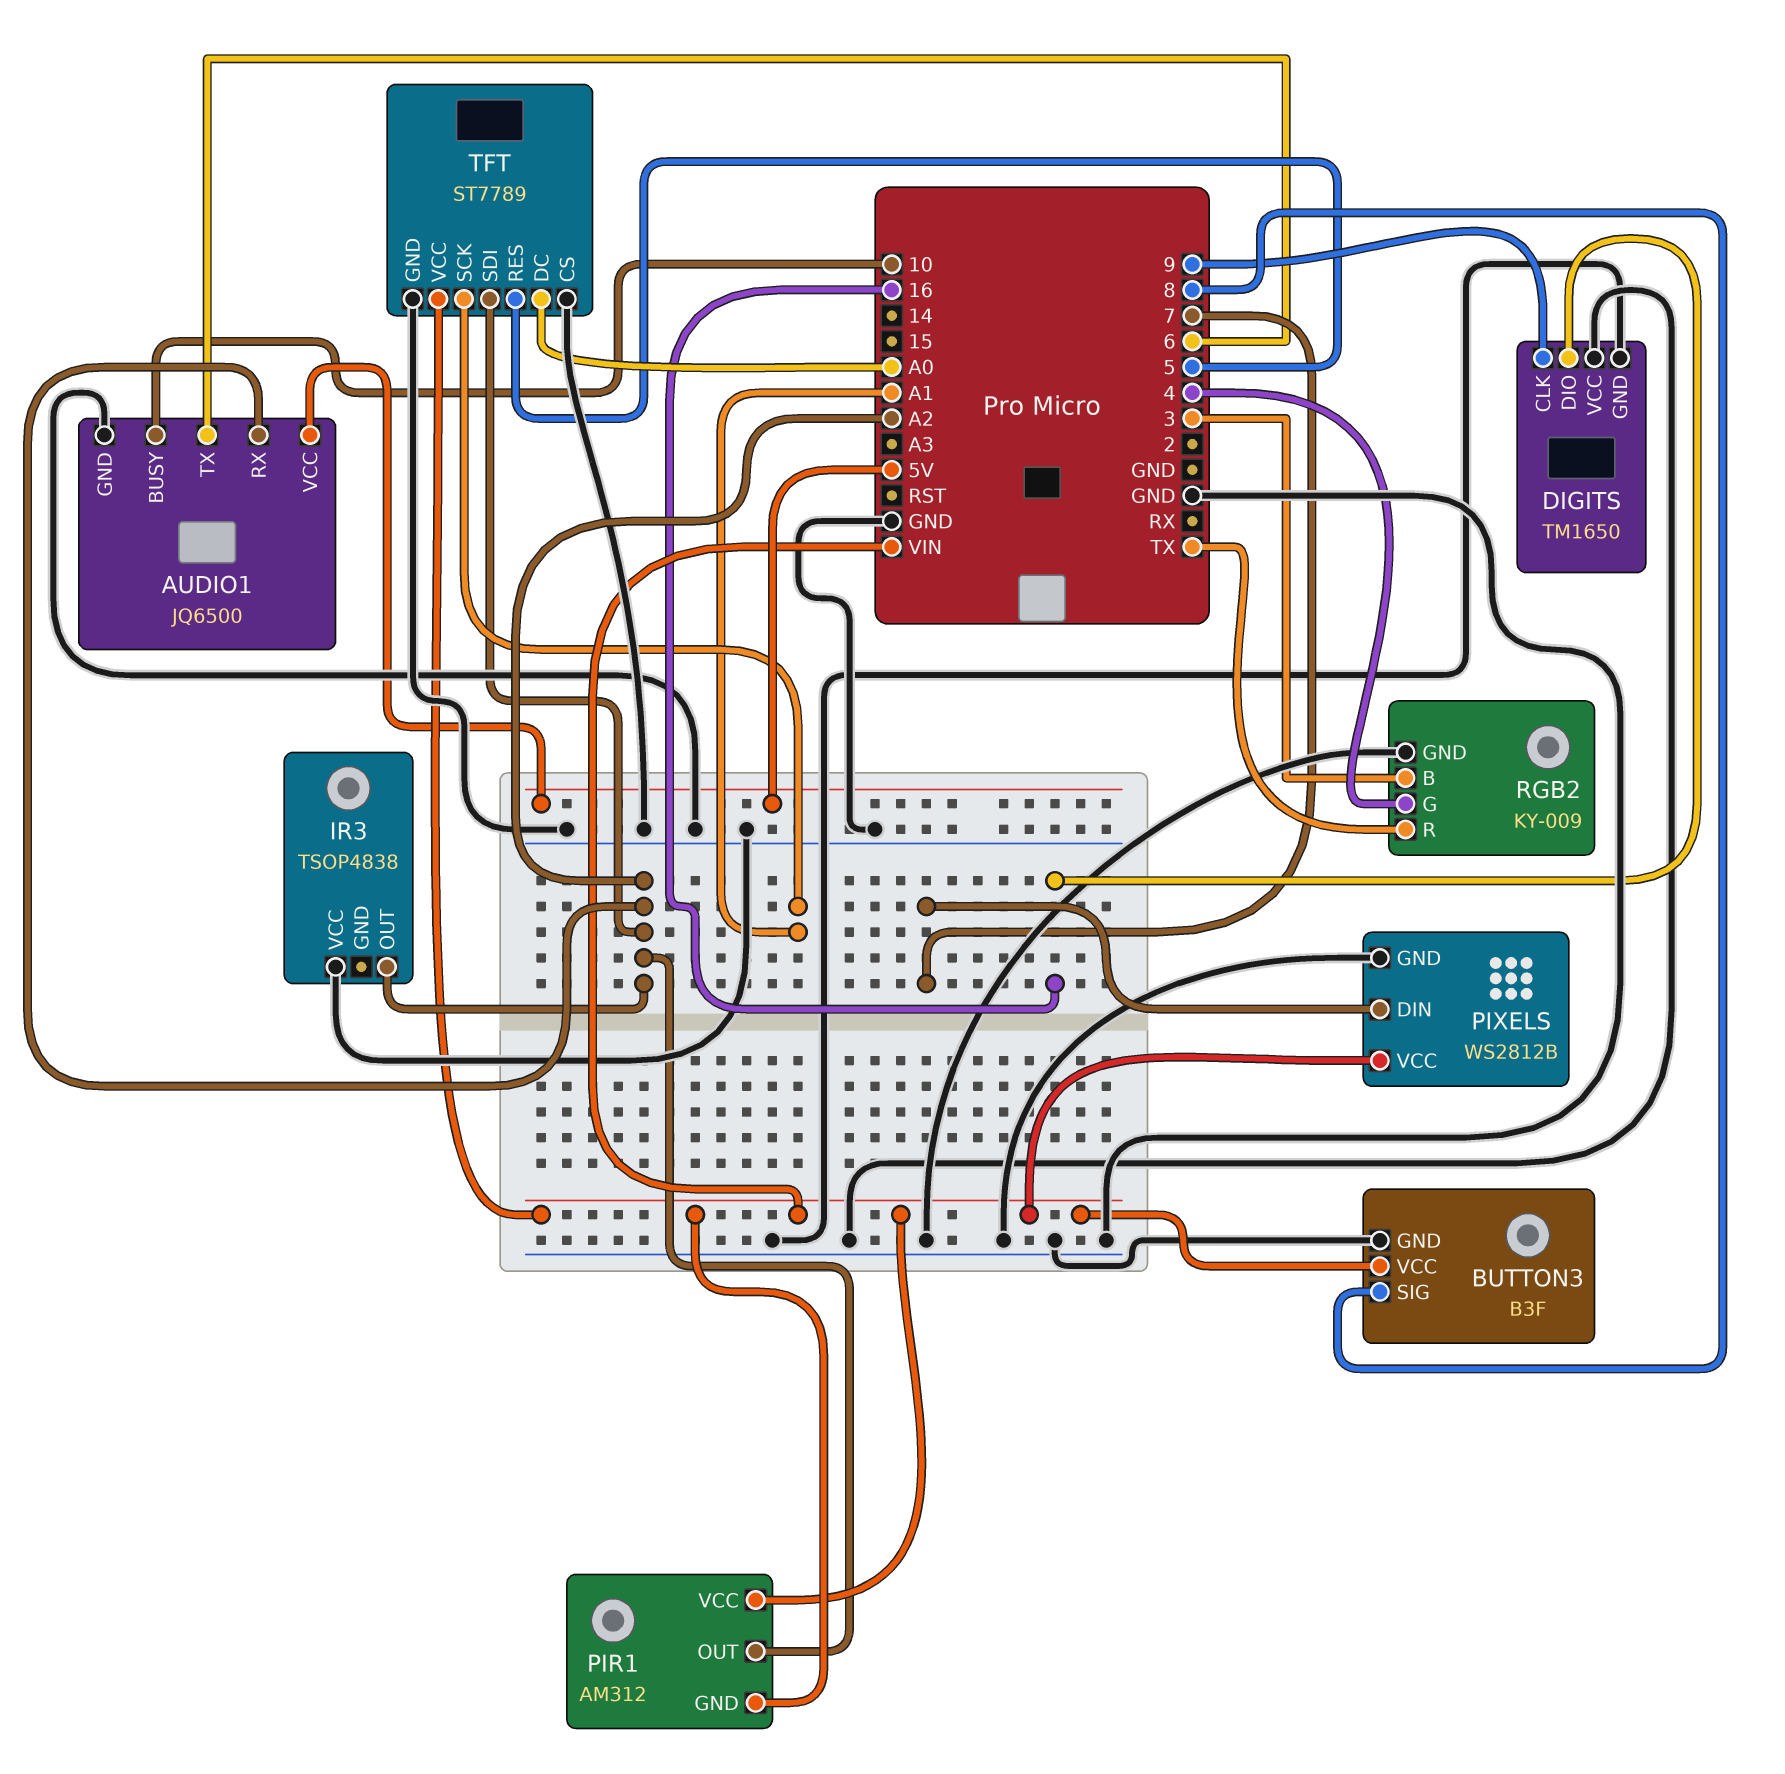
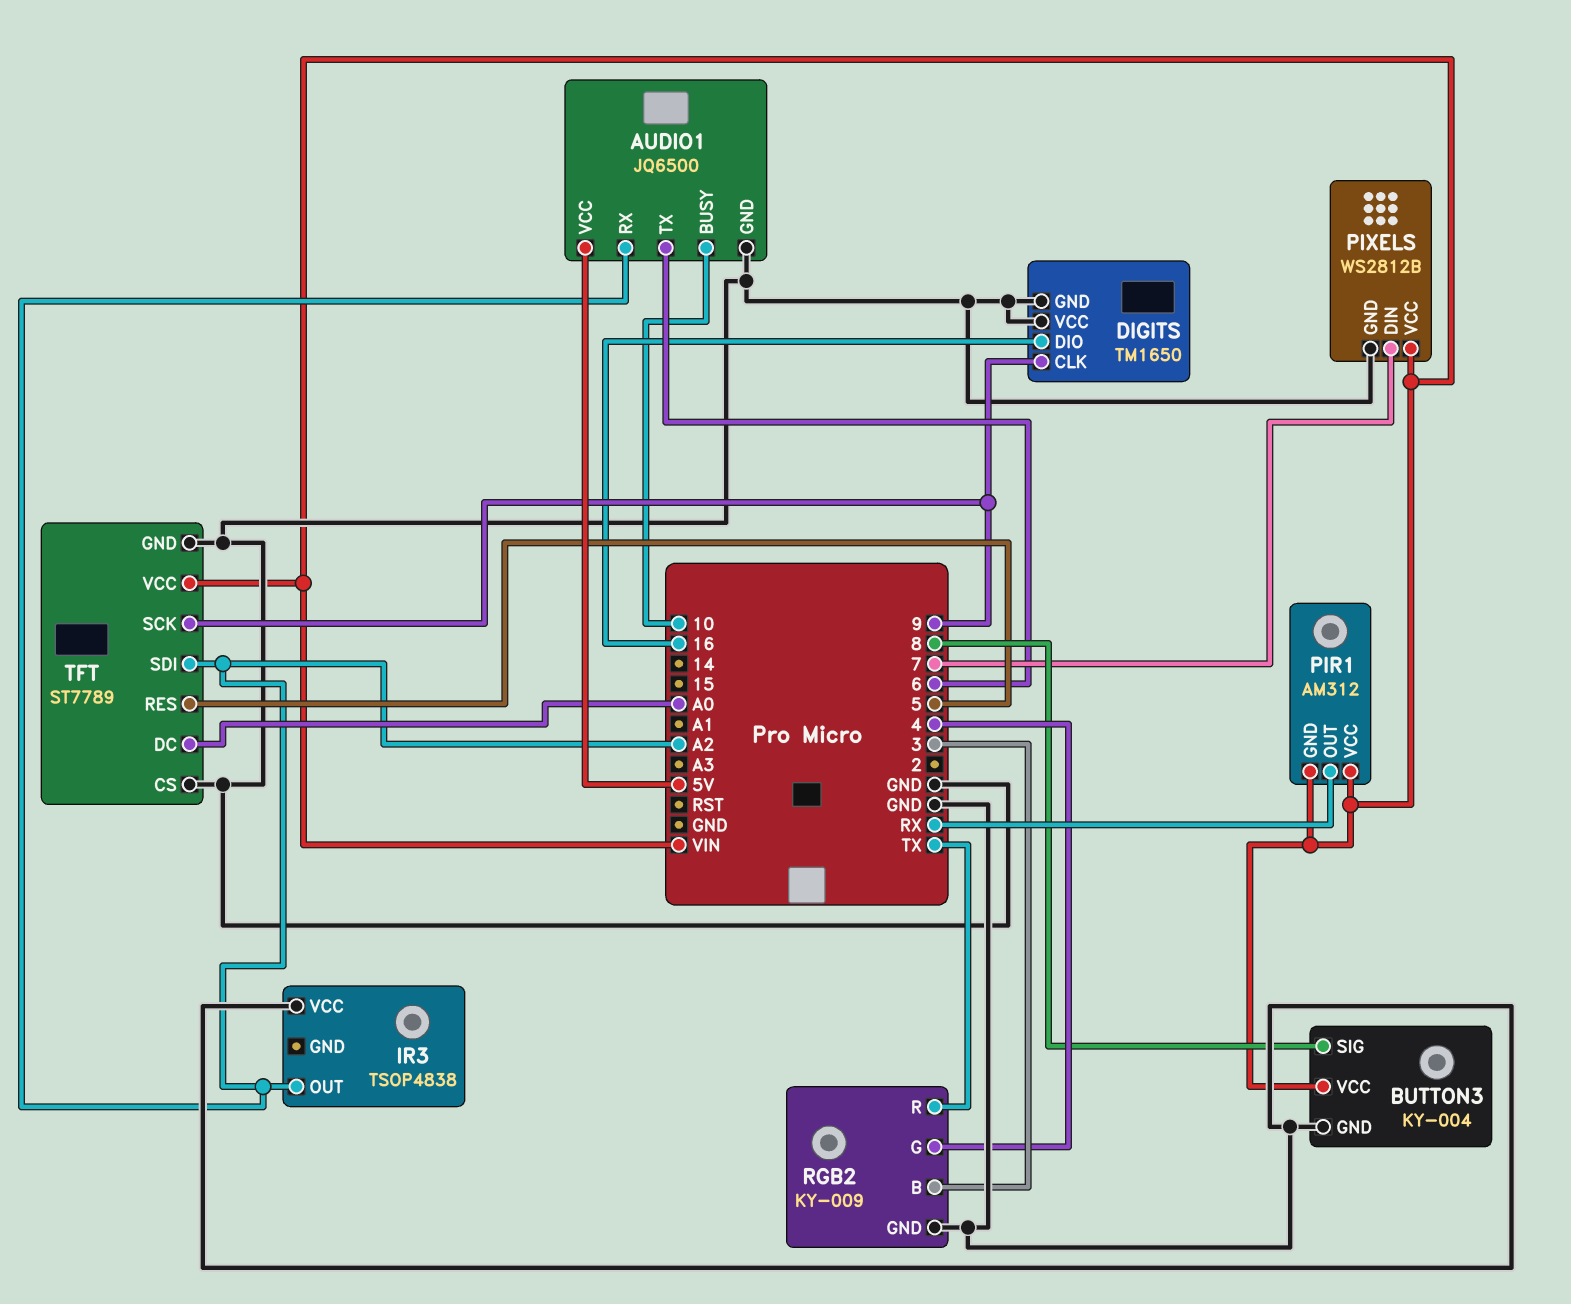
BUTTON3: B3F -> KY-004
PIR1 pin OUT: A2 -> RX
TFT pin SCK: A1 -> 9

